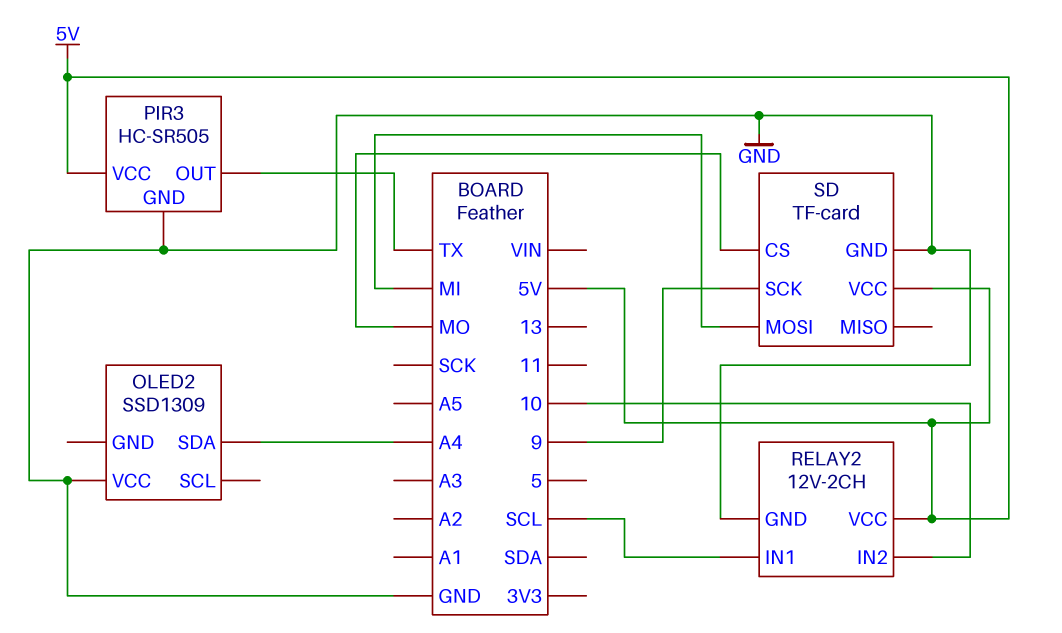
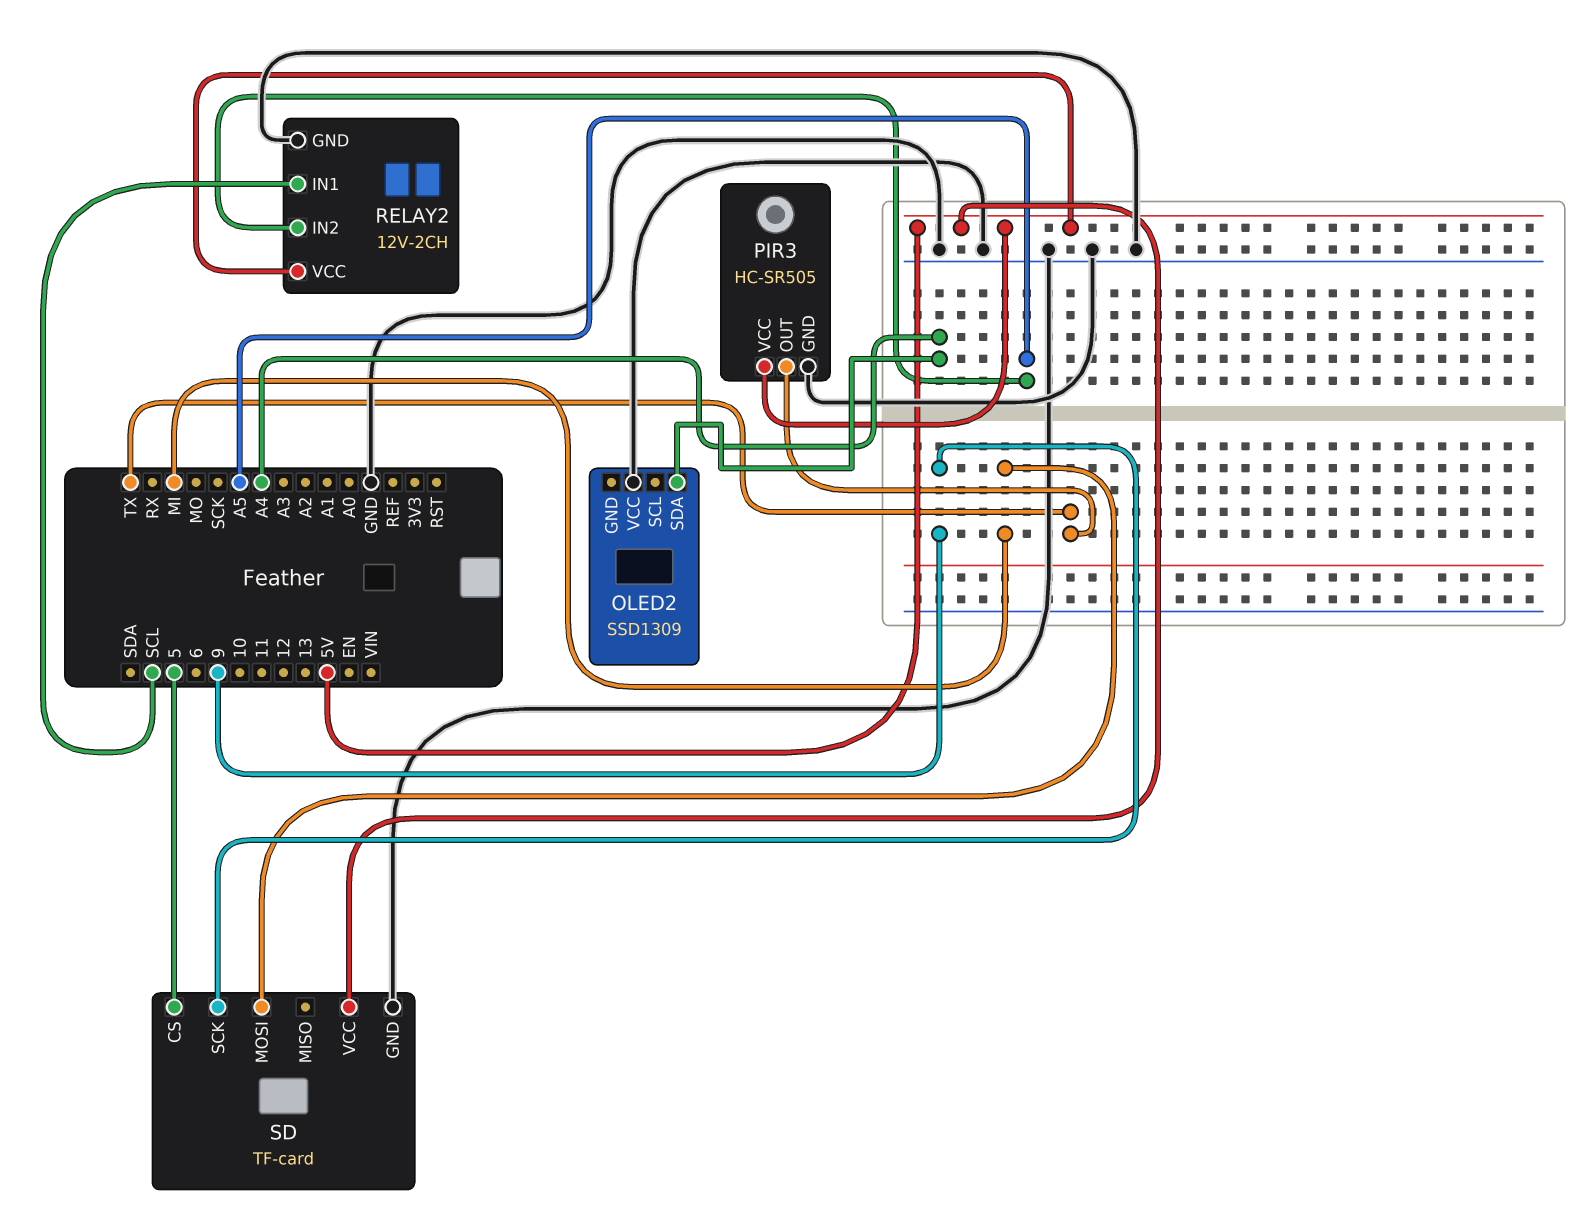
RELAY2 pin IN2: 10 -> A5
SD pin CS: MO -> 5

